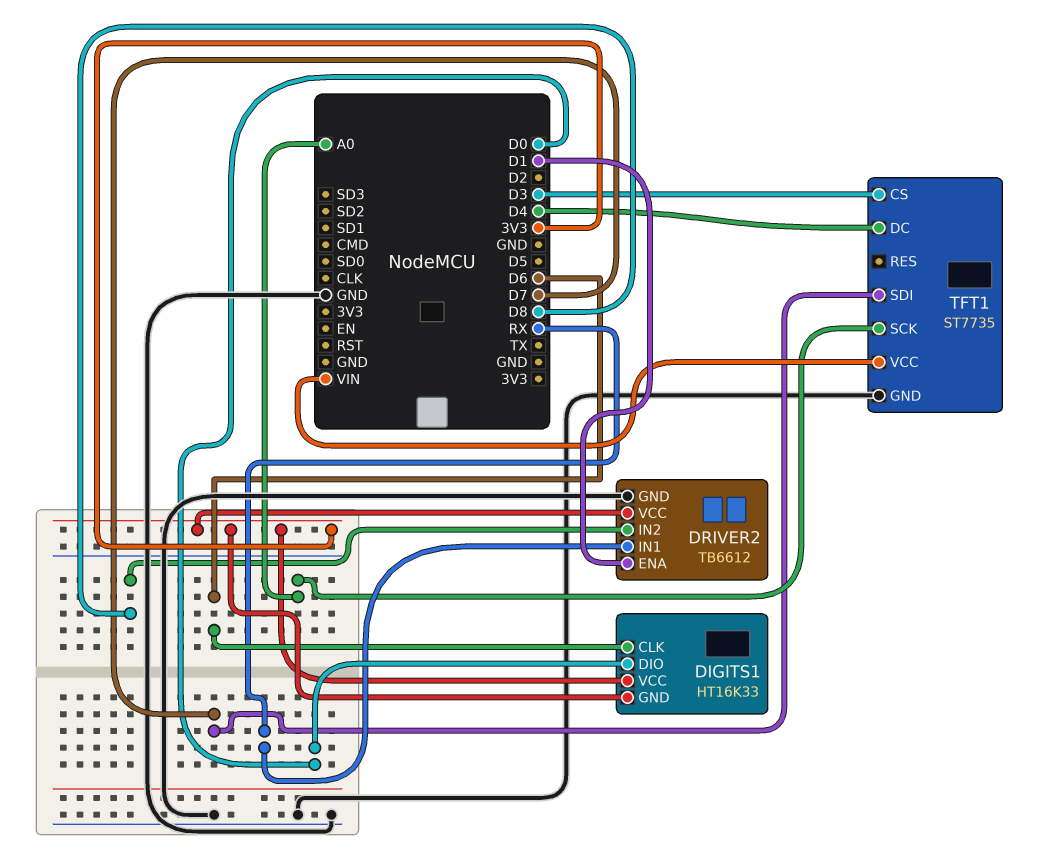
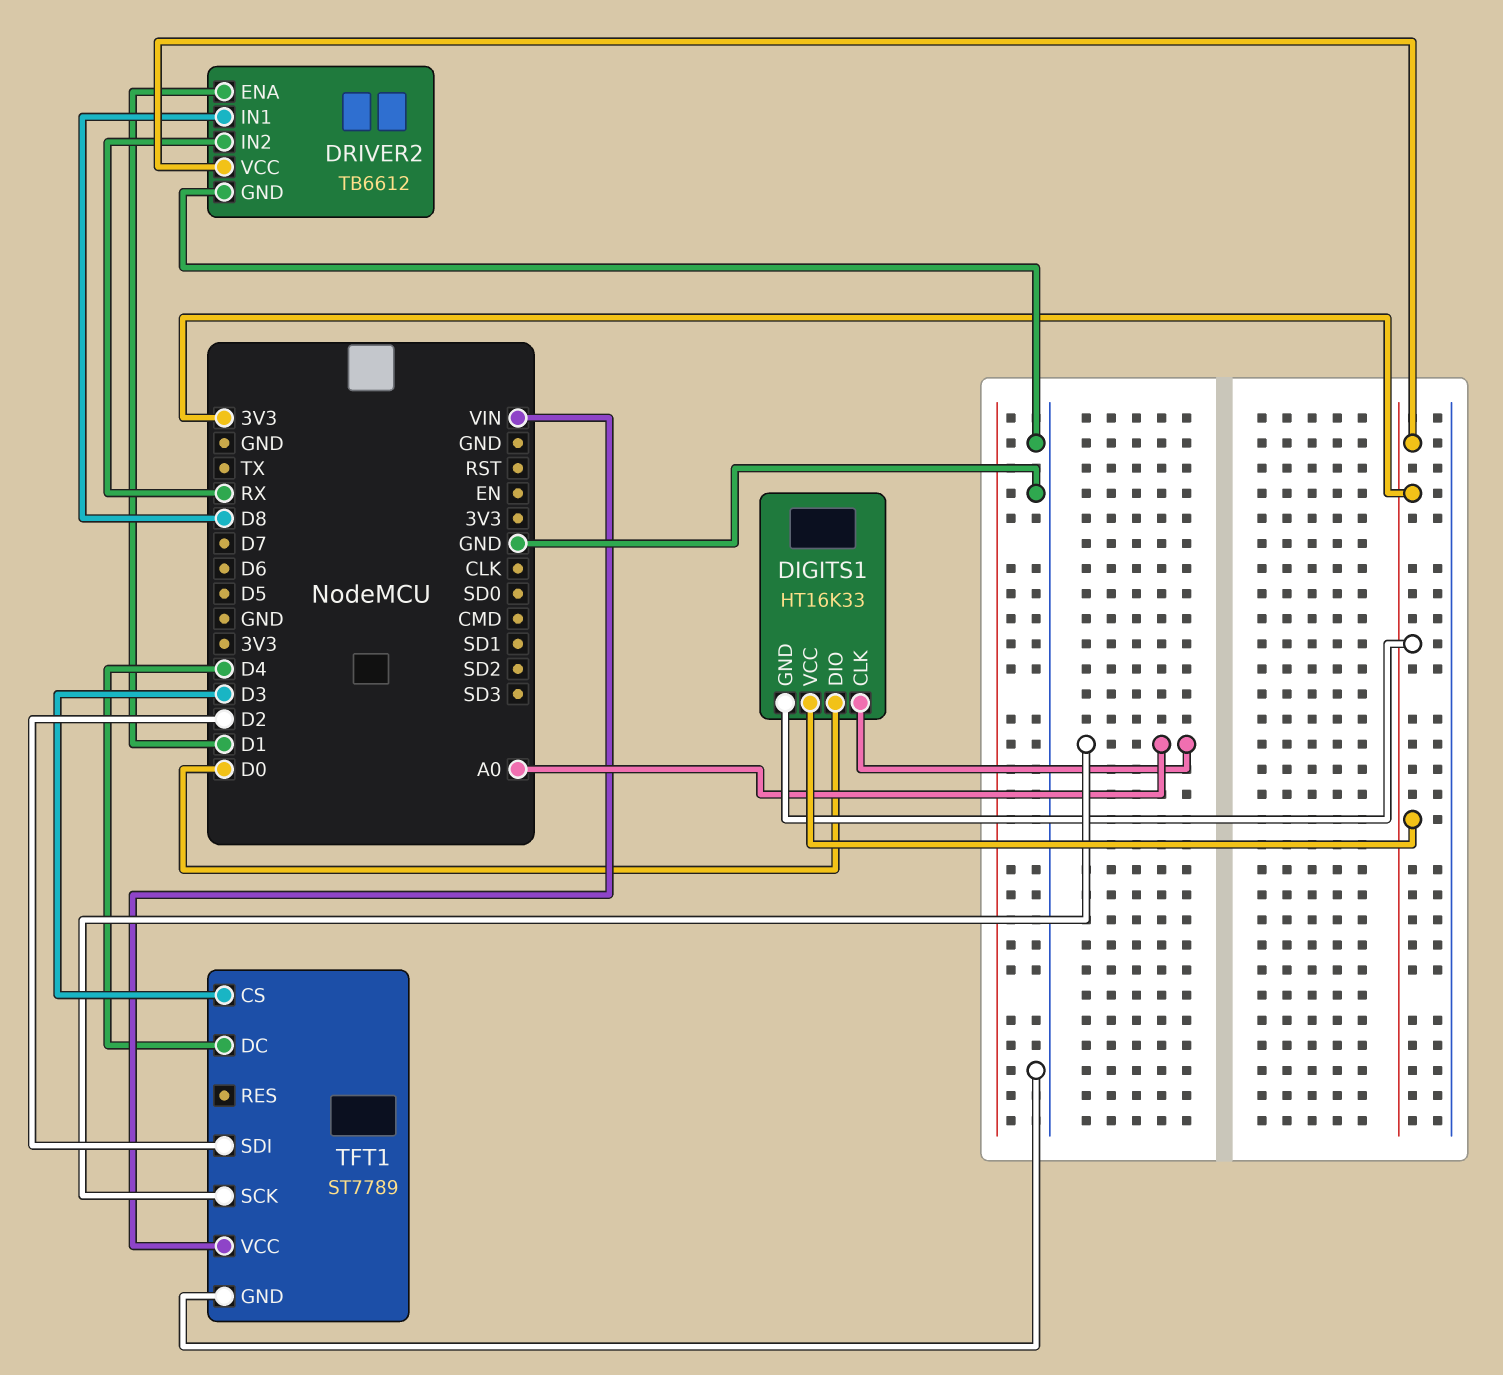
DIGITS1 pin CLK: D6 -> A0
DRIVER2 pin IN1: RX -> D8
DRIVER2 pin IN2: D8 -> RX
TFT1: ST7735 -> ST7789
TFT1 pin SDI: D7 -> D2

